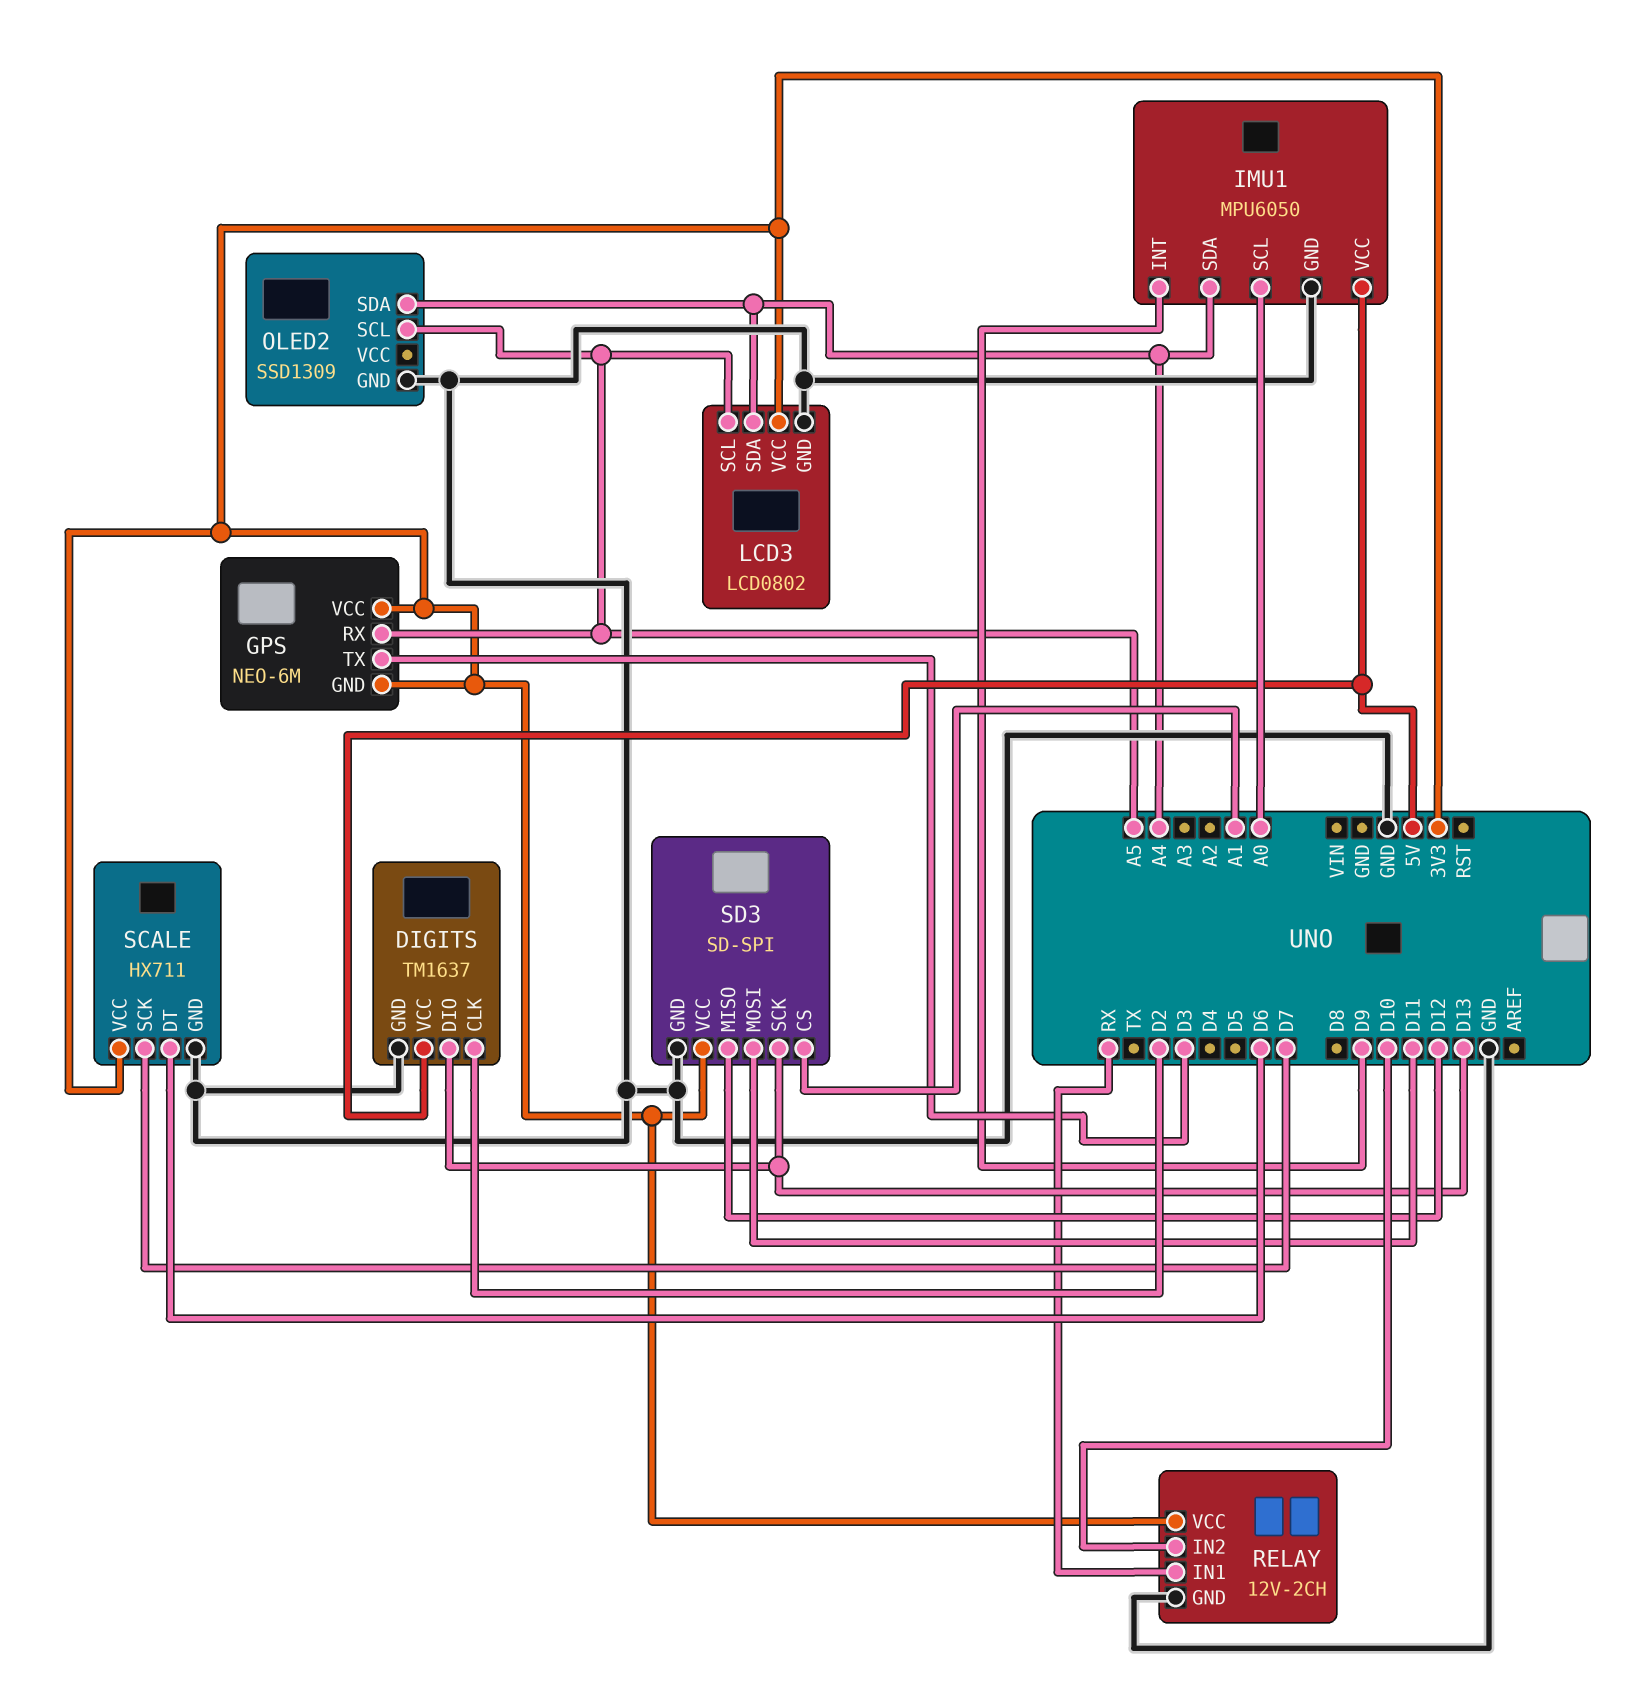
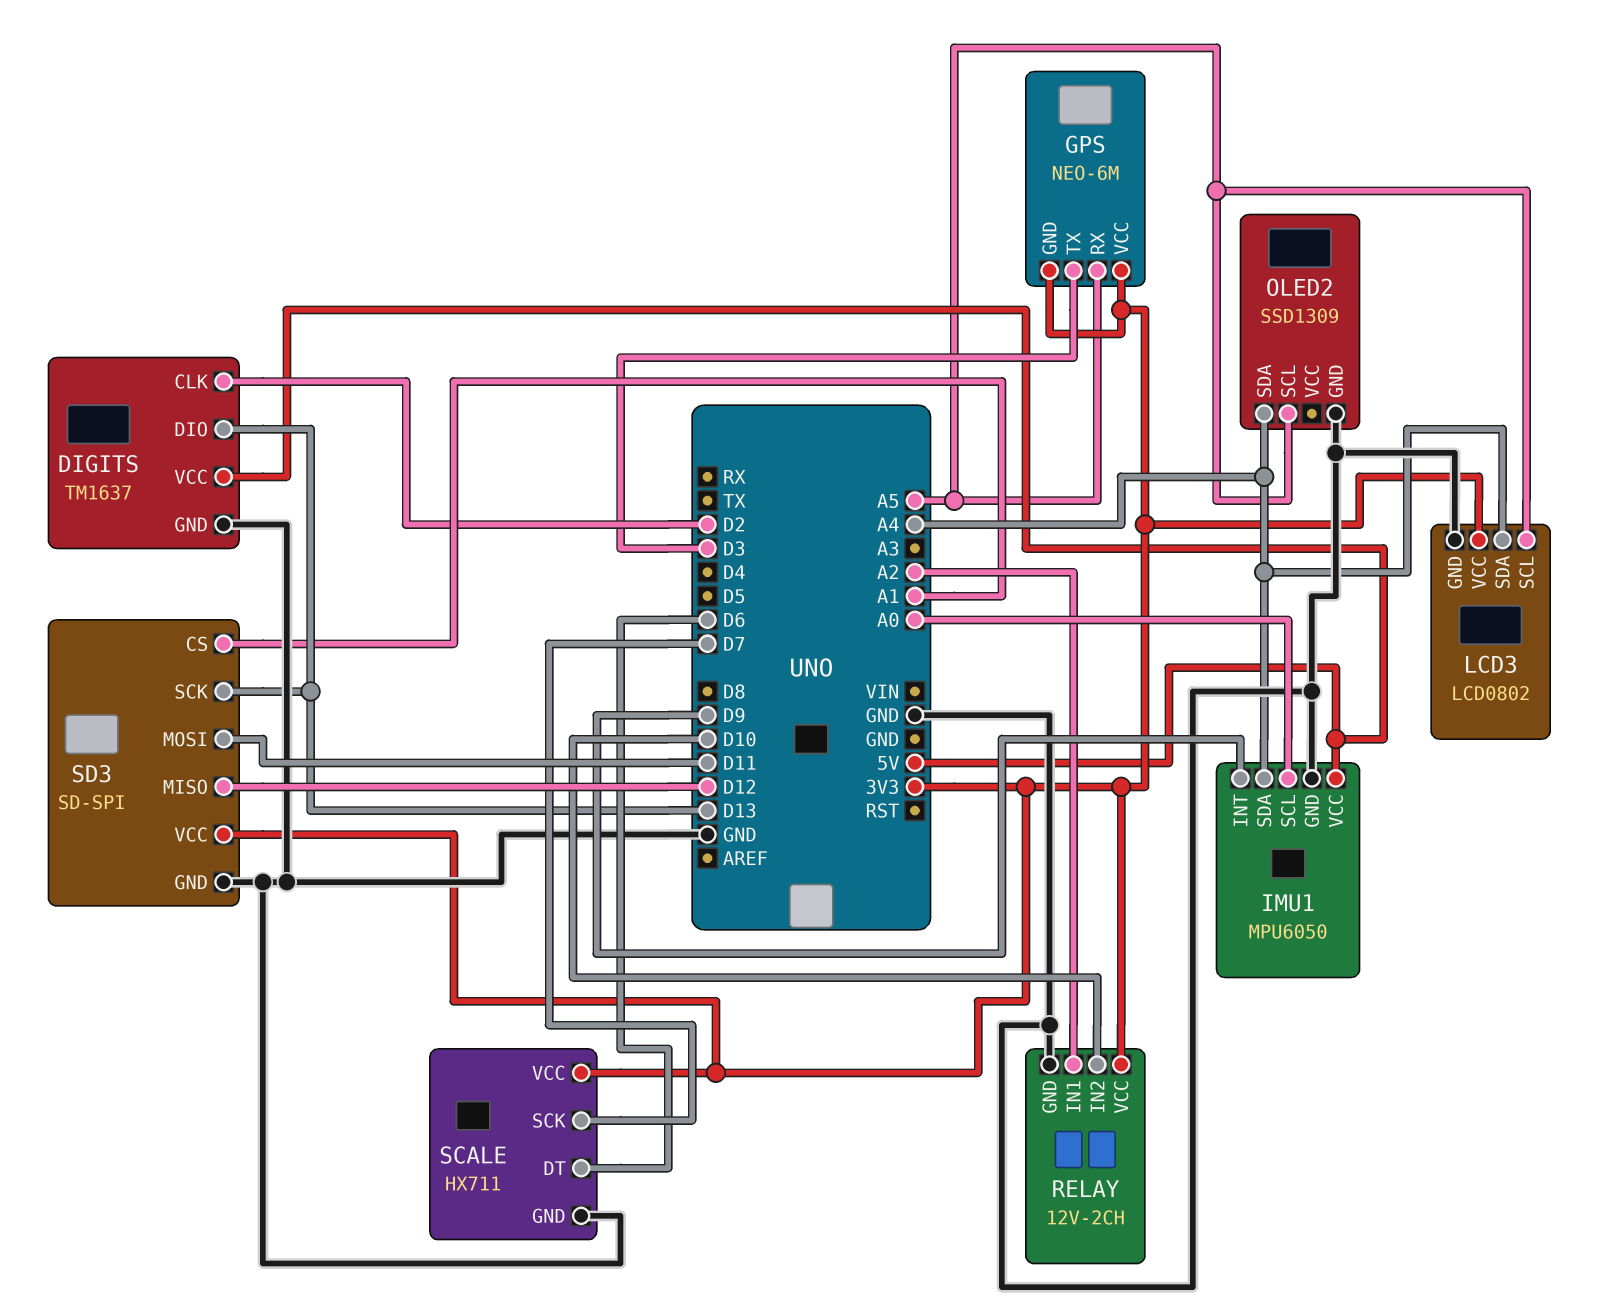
RELAY pin IN1: RX -> A2

